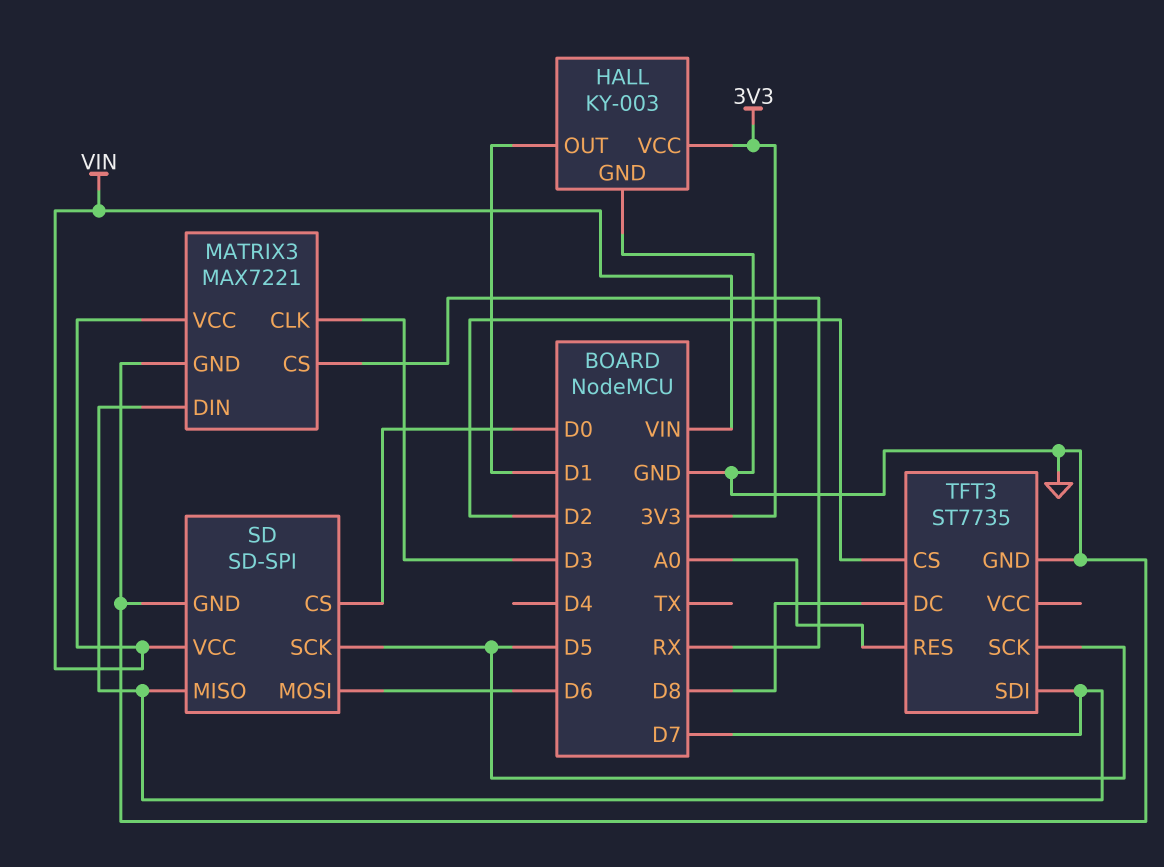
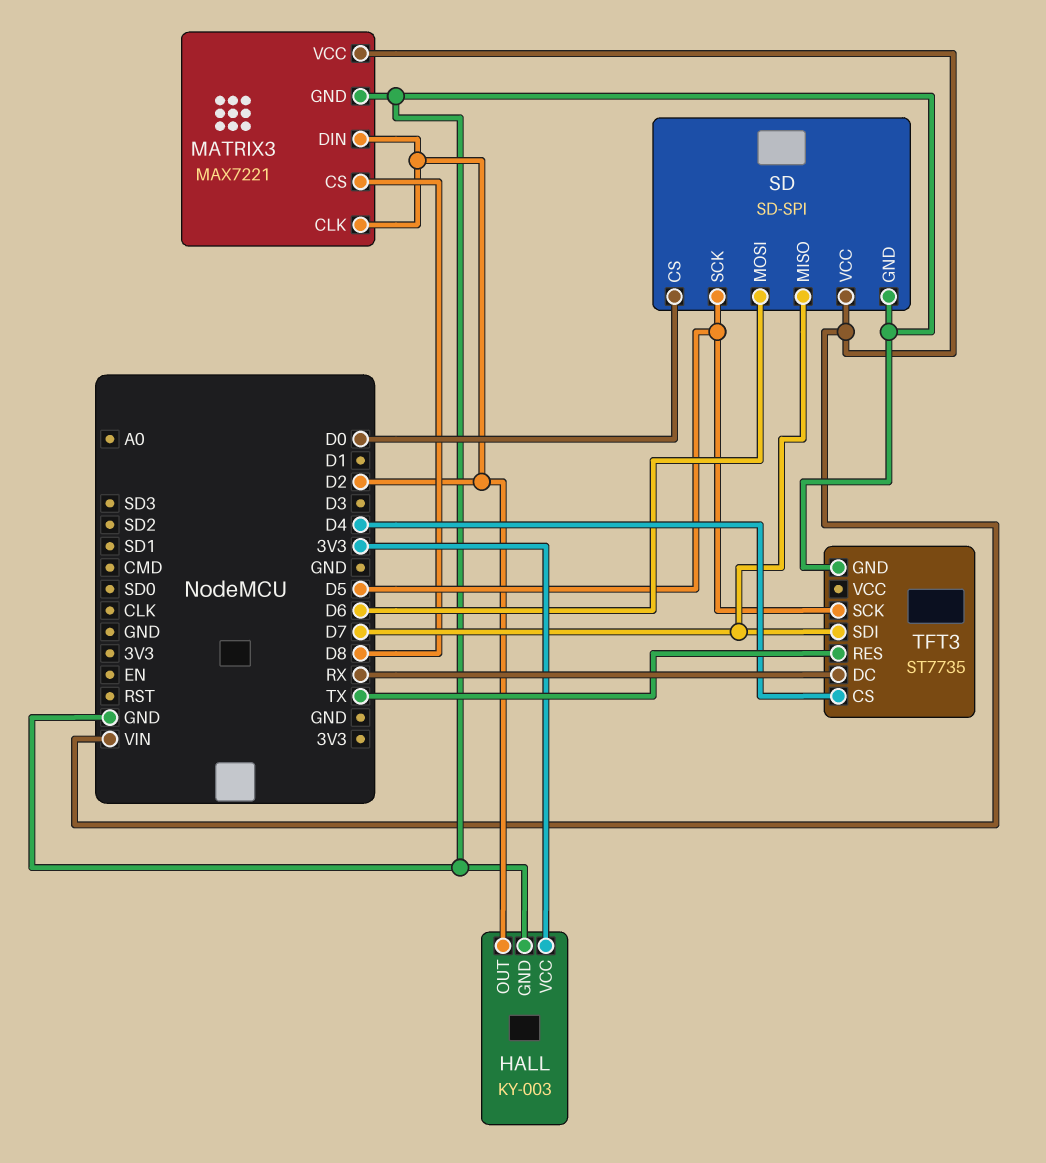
HALL pin OUT: D1 -> D2
MATRIX3 pin CLK: D3 -> D2
MATRIX3 pin CS: RX -> D8
MATRIX3 pin DIN: D7 -> D2
TFT3 pin CS: D2 -> D4
TFT3 pin DC: D8 -> RX
TFT3 pin RES: A0 -> TX

